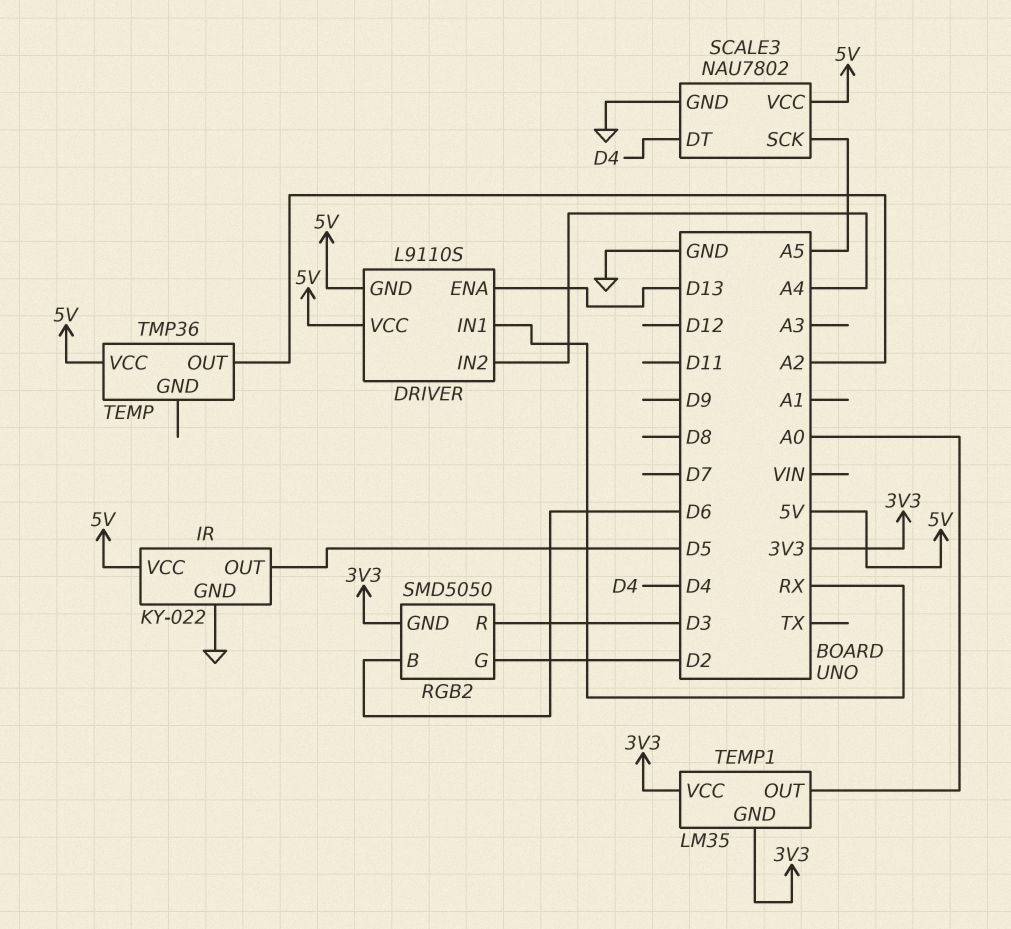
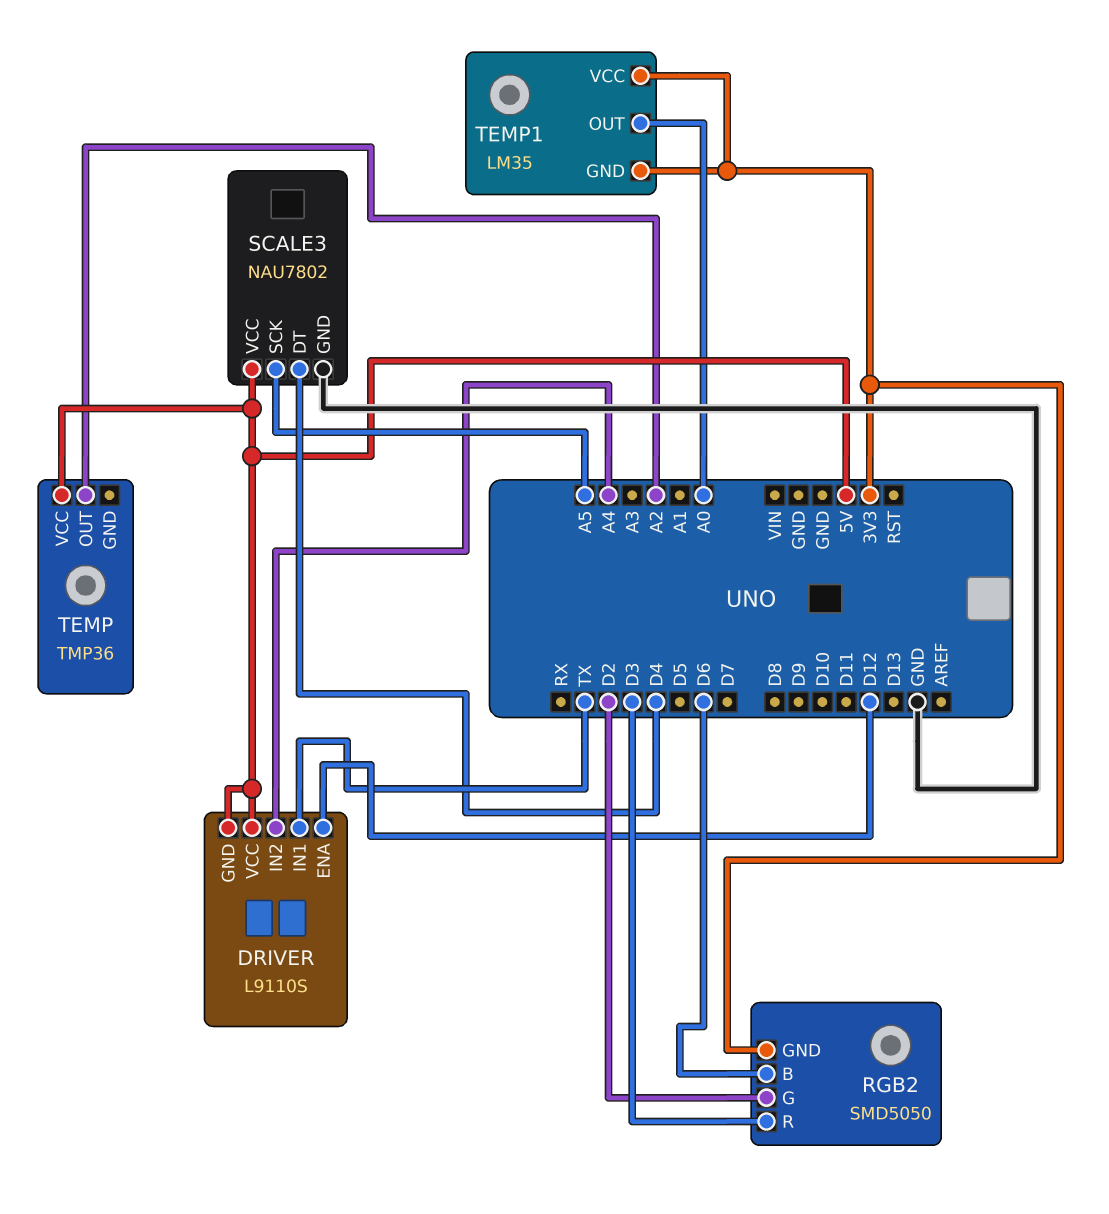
DRIVER pin ENA: D13 -> D12
DRIVER pin IN1: RX -> TX
IR: KY-022 -> none
IR pin GND: GND -> none
IR pin OUT: D5 -> none
IR pin VCC: 5V -> none

